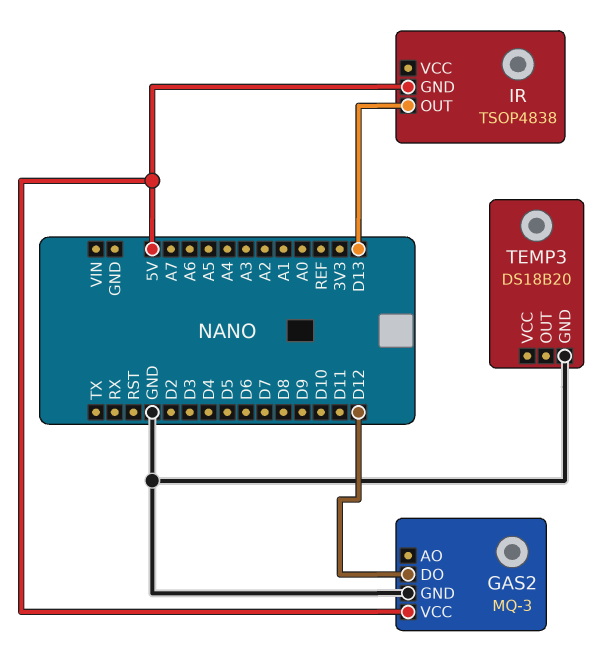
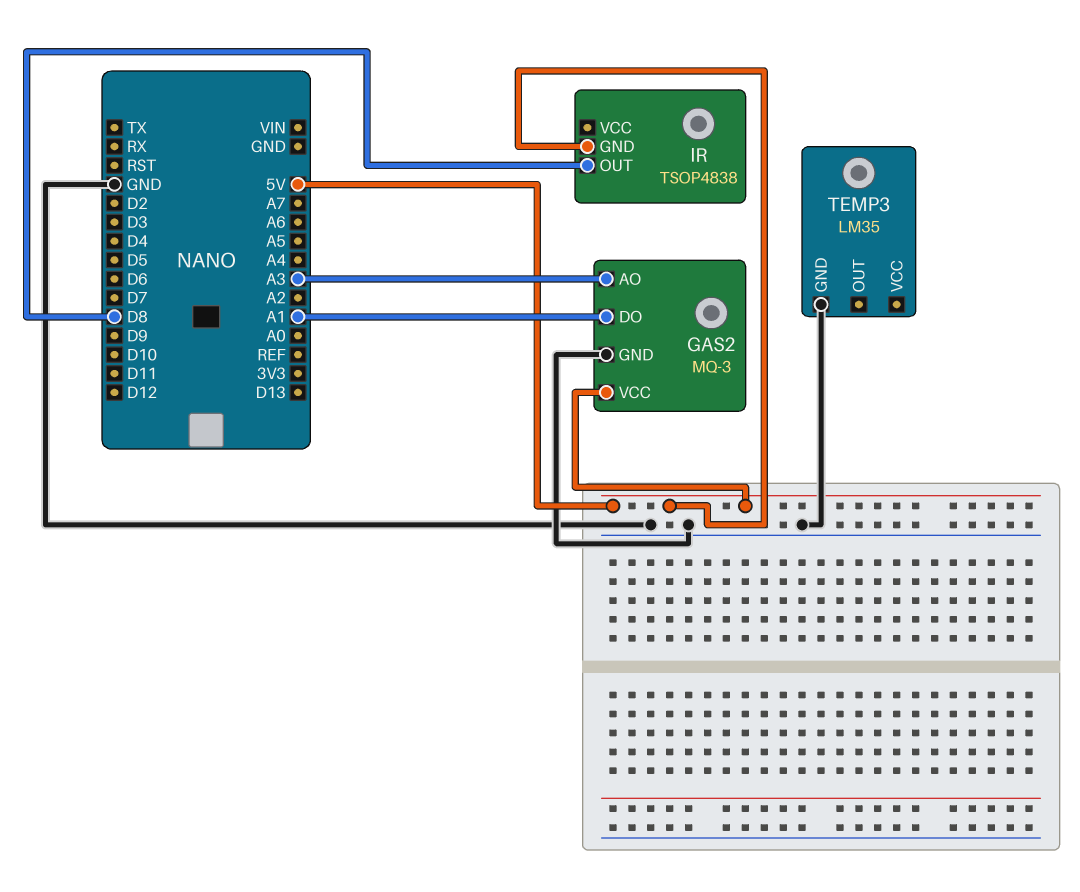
GAS2 pin AO: none -> A3
GAS2 pin DO: D12 -> A1
IR pin OUT: D13 -> D8
TEMP3: DS18B20 -> LM35

